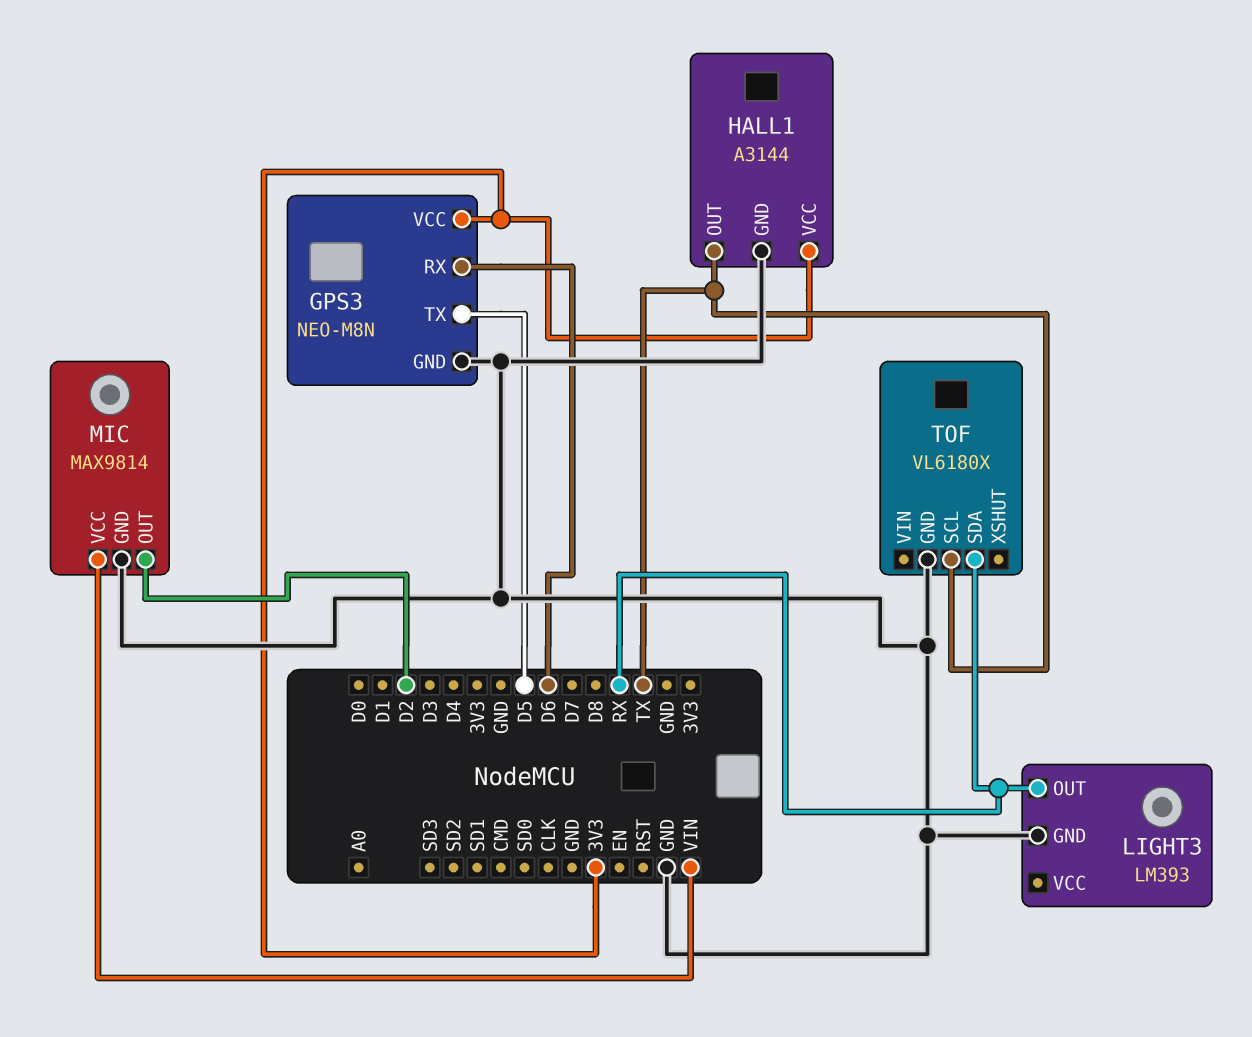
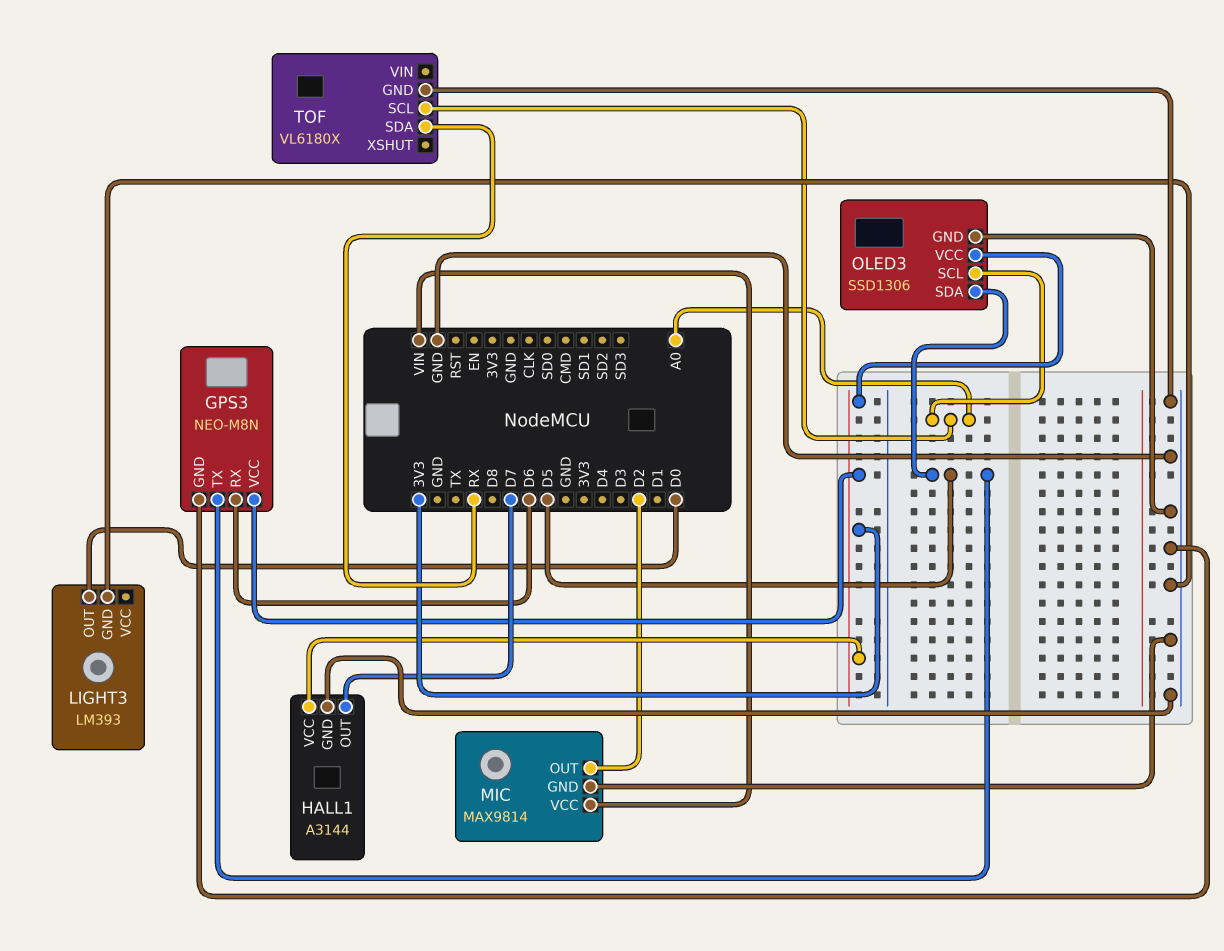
HALL1 pin OUT: TX -> D7
LIGHT3 pin OUT: RX -> D0
OLED3: none -> SSD1306
OLED3 pin GND: none -> GND
OLED3 pin SCL: none -> A0
OLED3 pin SDA: none -> D5
OLED3 pin VCC: none -> 3V3
TOF pin SCL: TX -> A0

